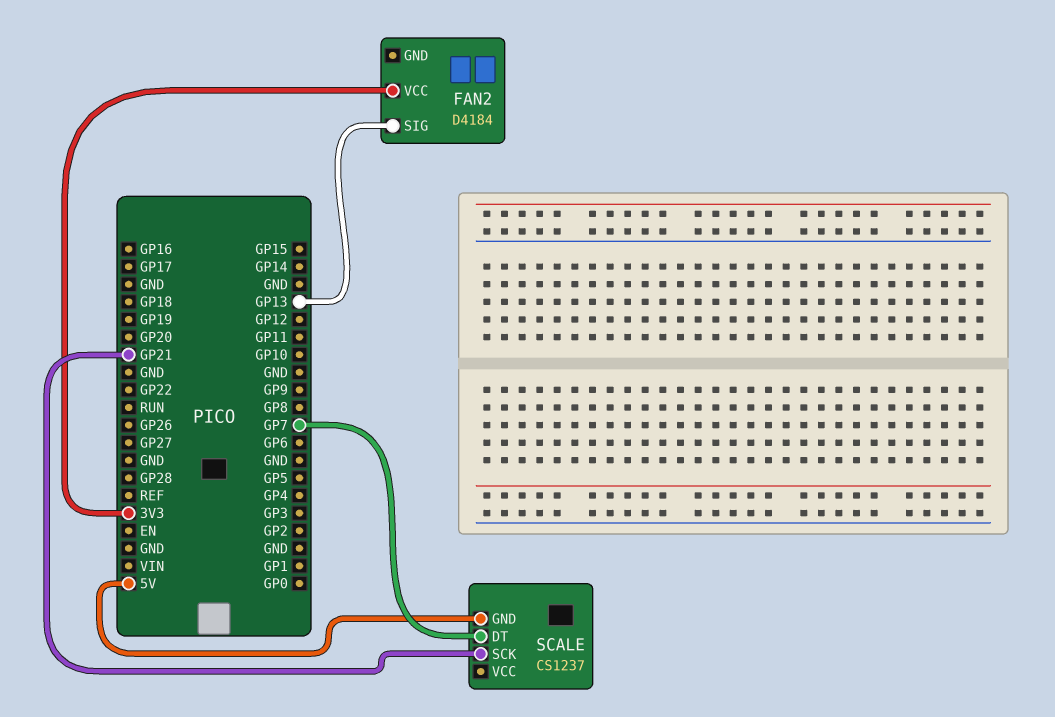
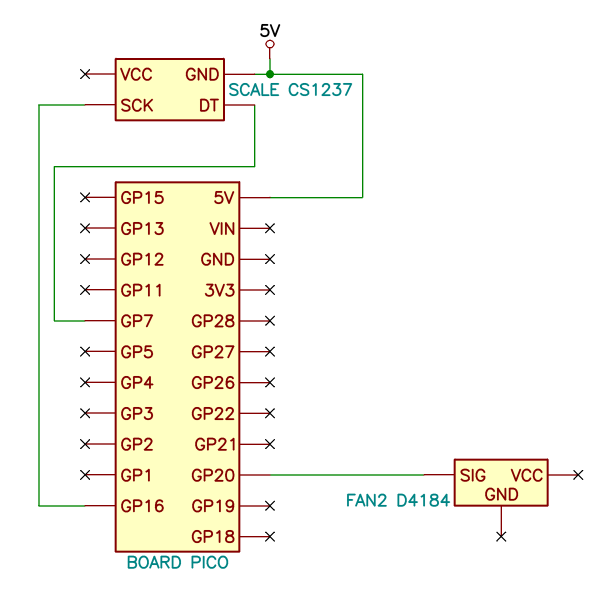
FAN2 pin SIG: GP13 -> GP20
FAN2 pin VCC: 3V3 -> none
SCALE pin SCK: GP21 -> GP16

